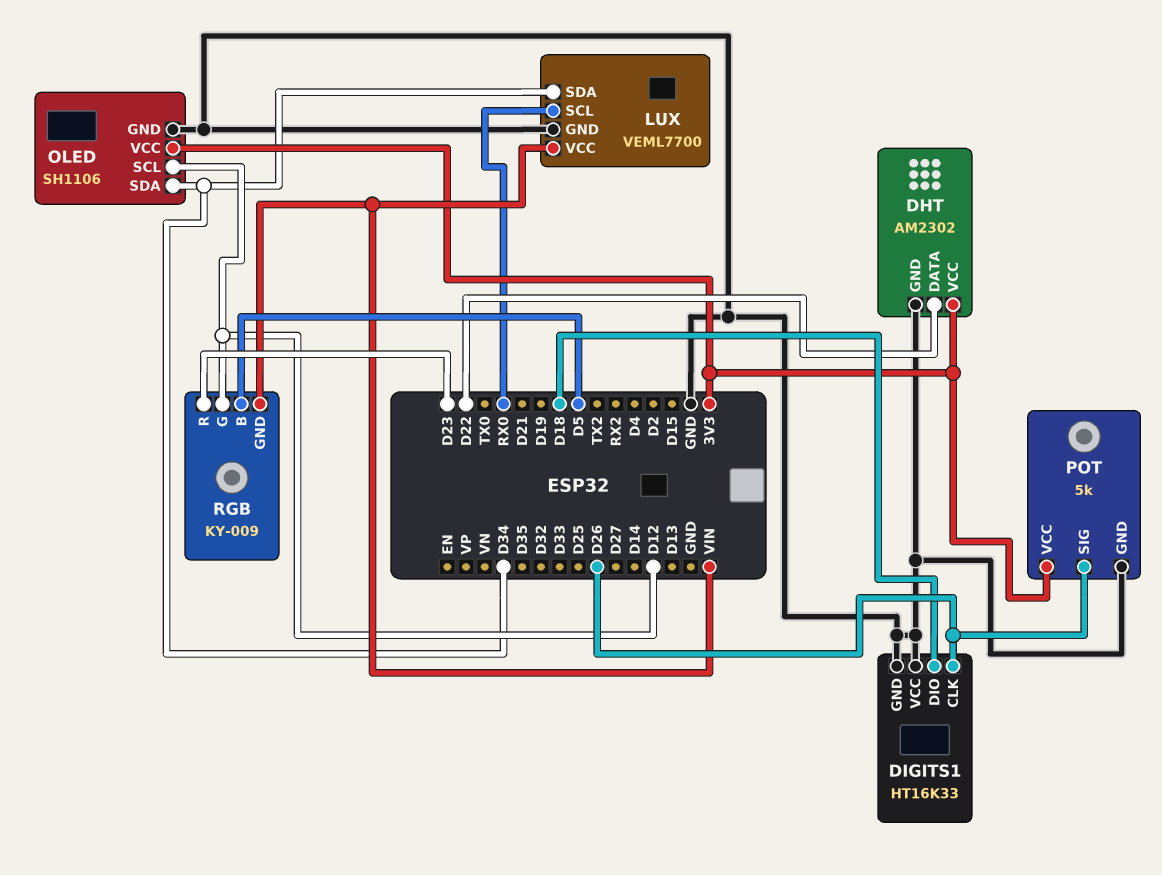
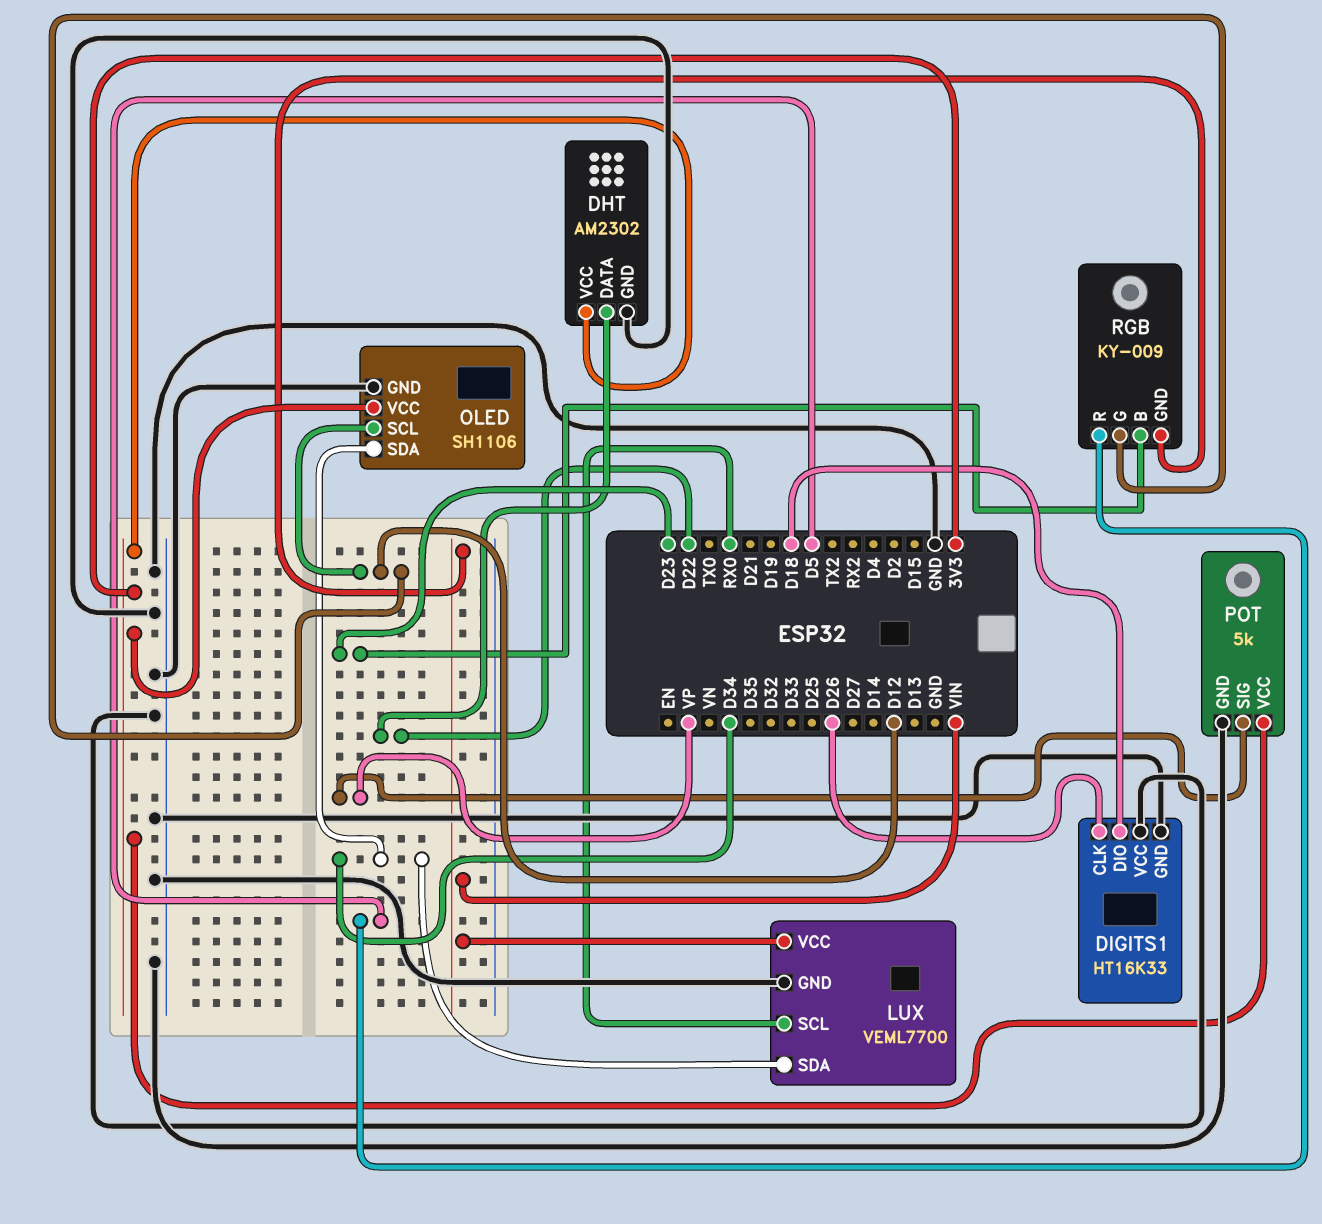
POT pin SIG: D26 -> VP
RGB pin B: D5 -> D23
RGB pin R: D23 -> D5

